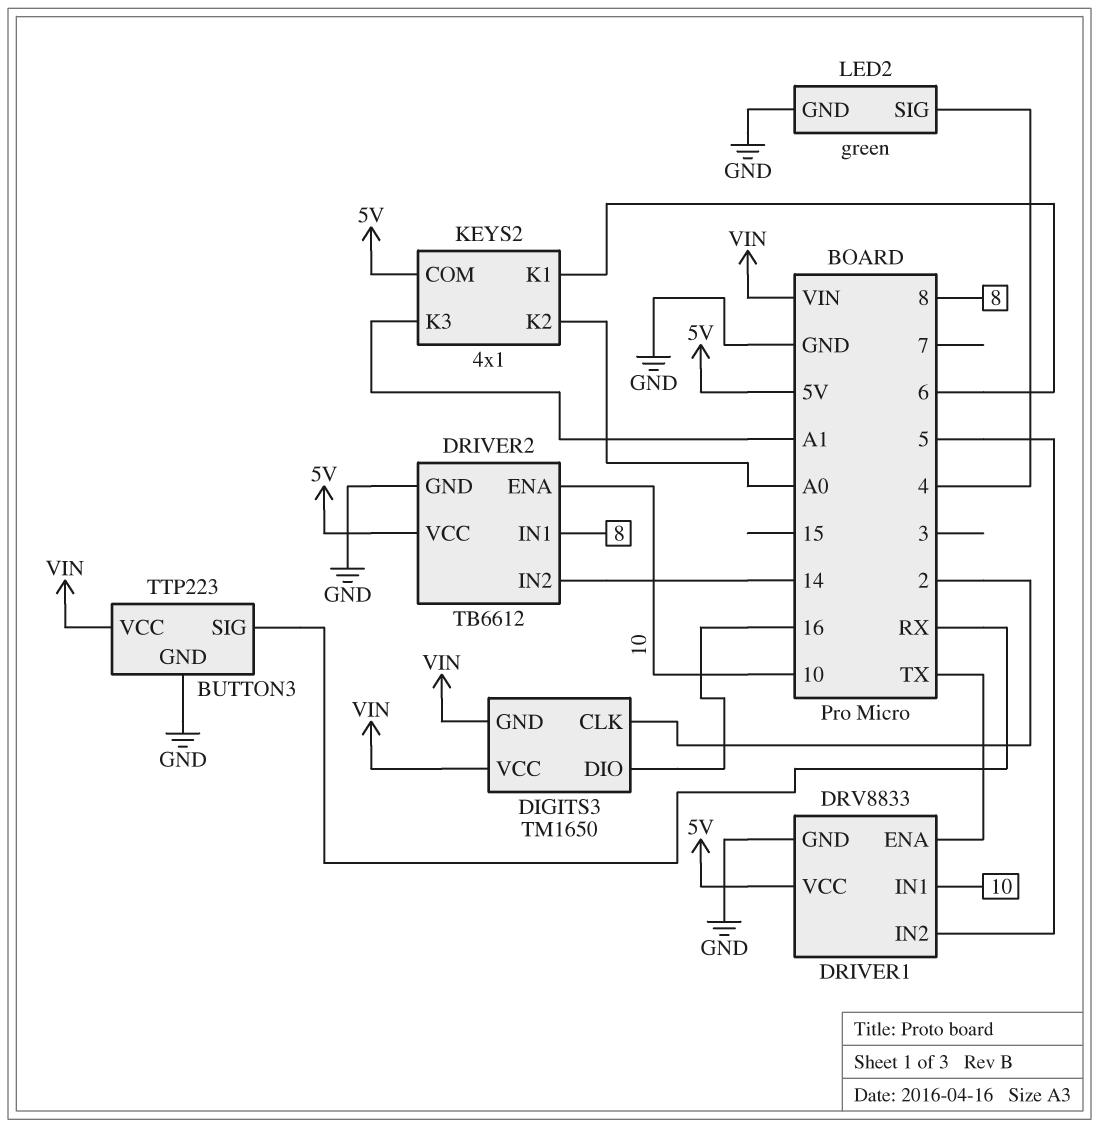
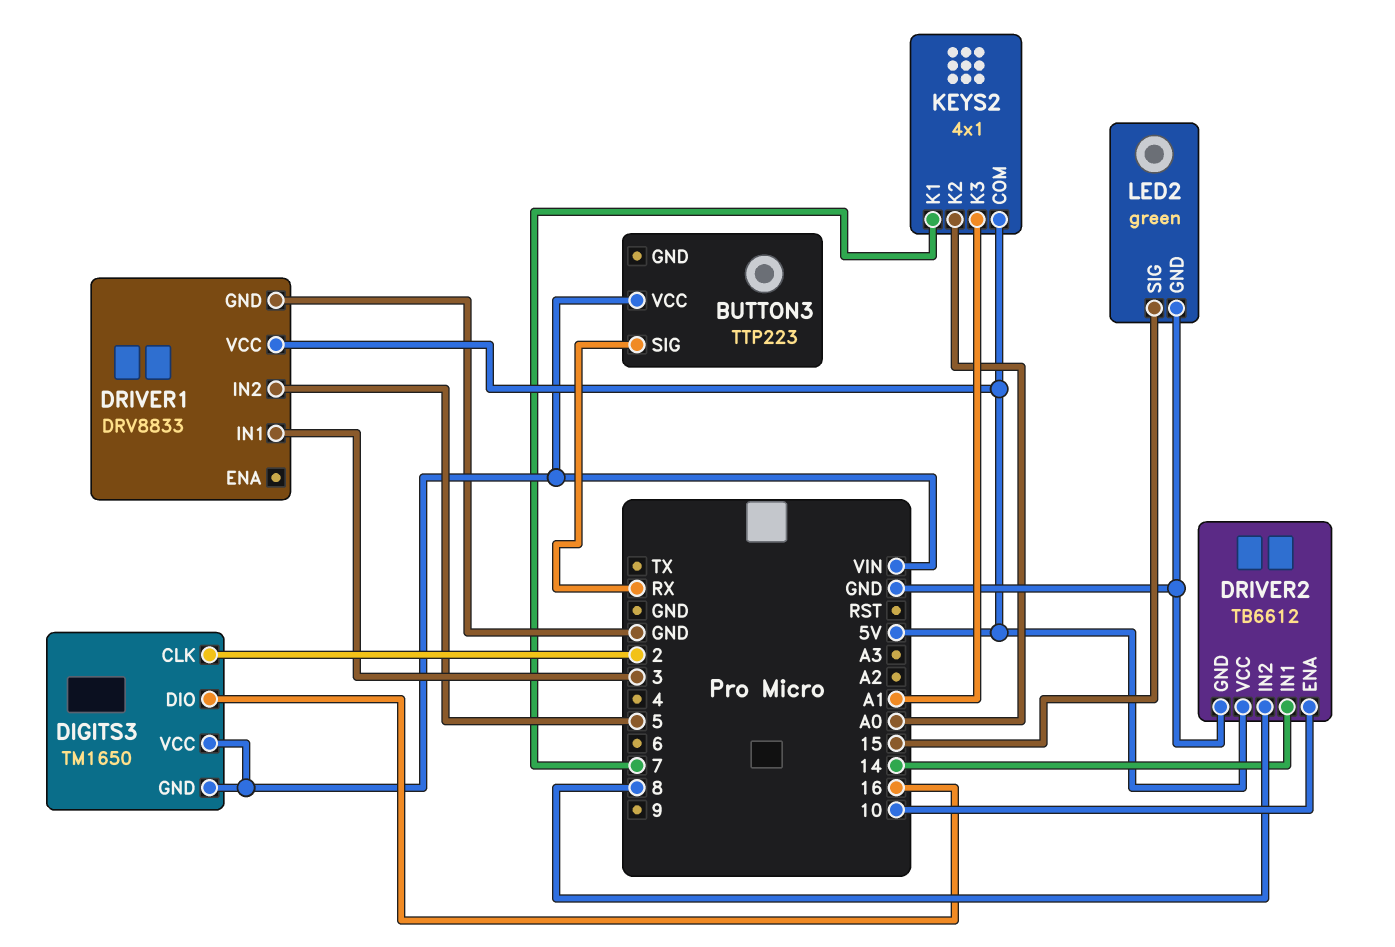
BUTTON3 pin GND: GND -> none
DRIVER1 pin ENA: TX -> none
DRIVER1 pin IN1: 10 -> 3
DRIVER2 pin IN1: 8 -> 14
DRIVER2 pin IN2: 14 -> 8
KEYS2 pin K1: 6 -> 7
LED2 pin SIG: 4 -> 15

